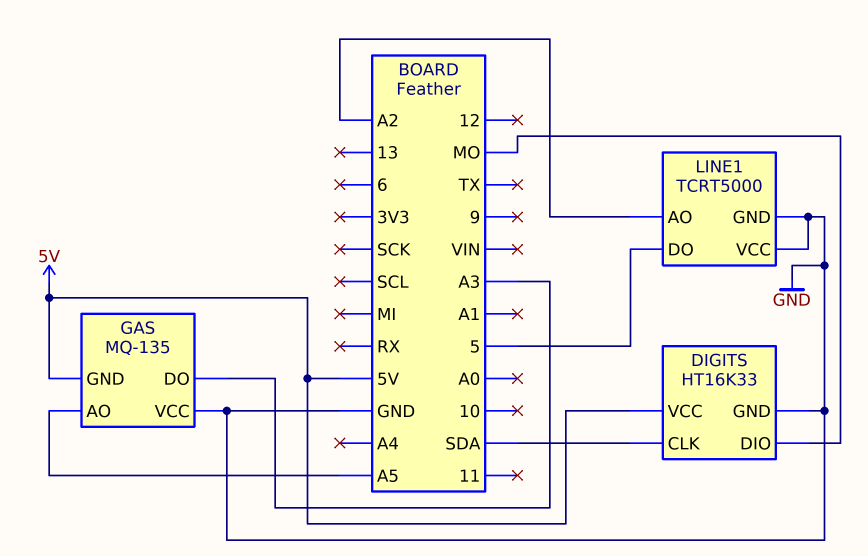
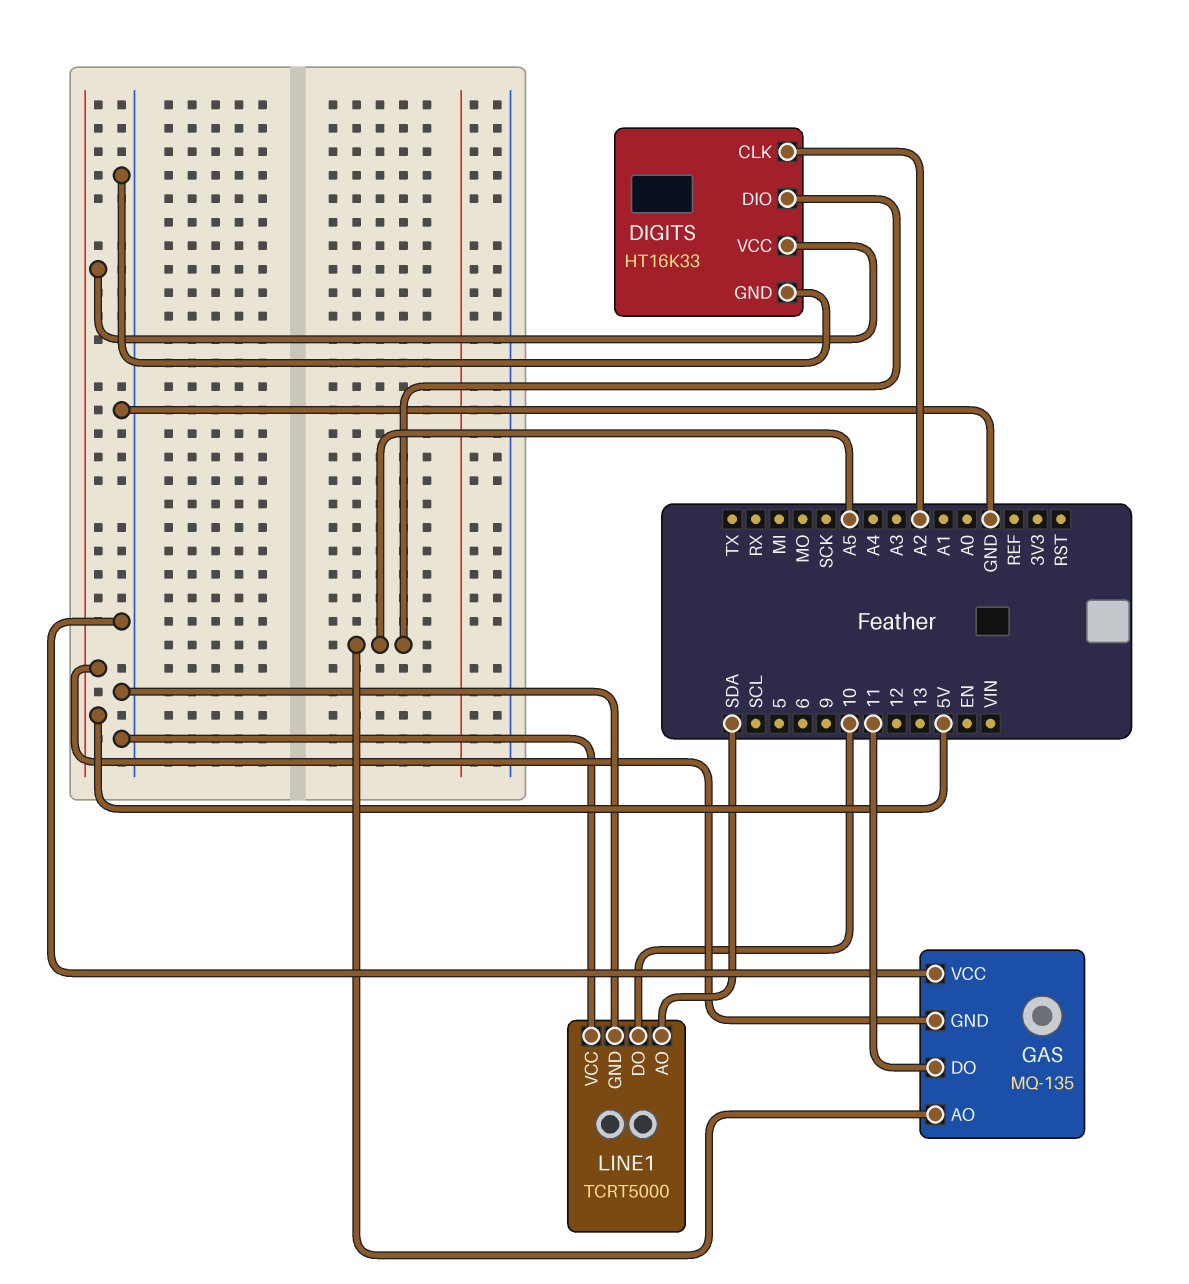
DIGITS pin CLK: SDA -> A2
DIGITS pin DIO: MO -> A5
GAS pin DO: A3 -> 11
LINE1 pin AO: A2 -> SDA
LINE1 pin DO: 5 -> 10

